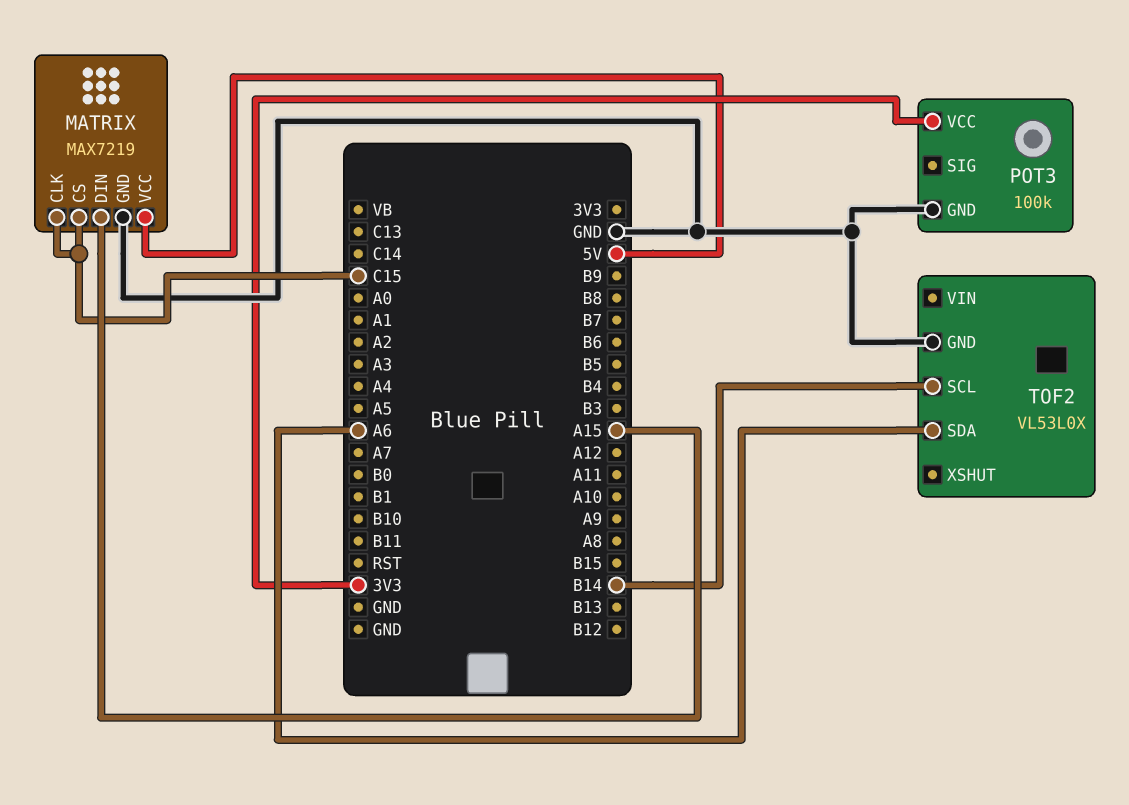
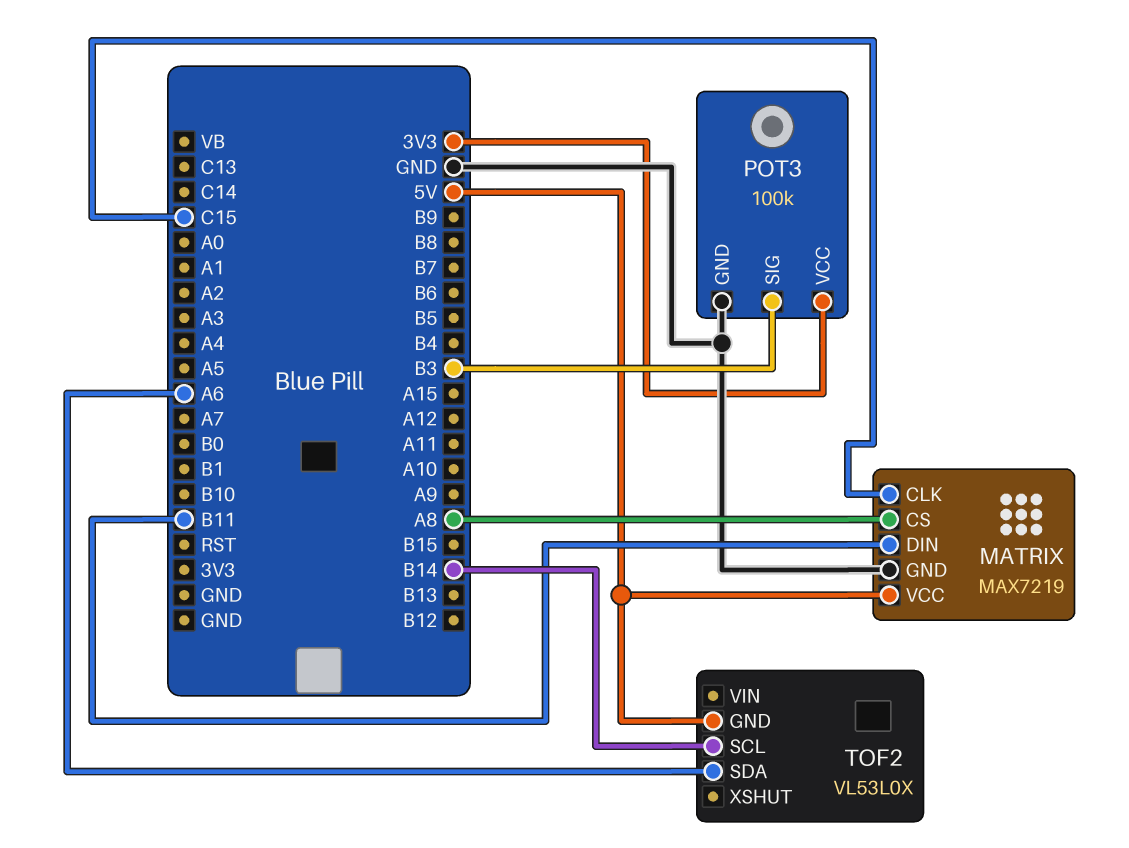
MATRIX pin CS: C15 -> A8
MATRIX pin DIN: A15 -> B11
POT3 pin SIG: none -> B3
TOF2 pin GND: GND -> 5V

